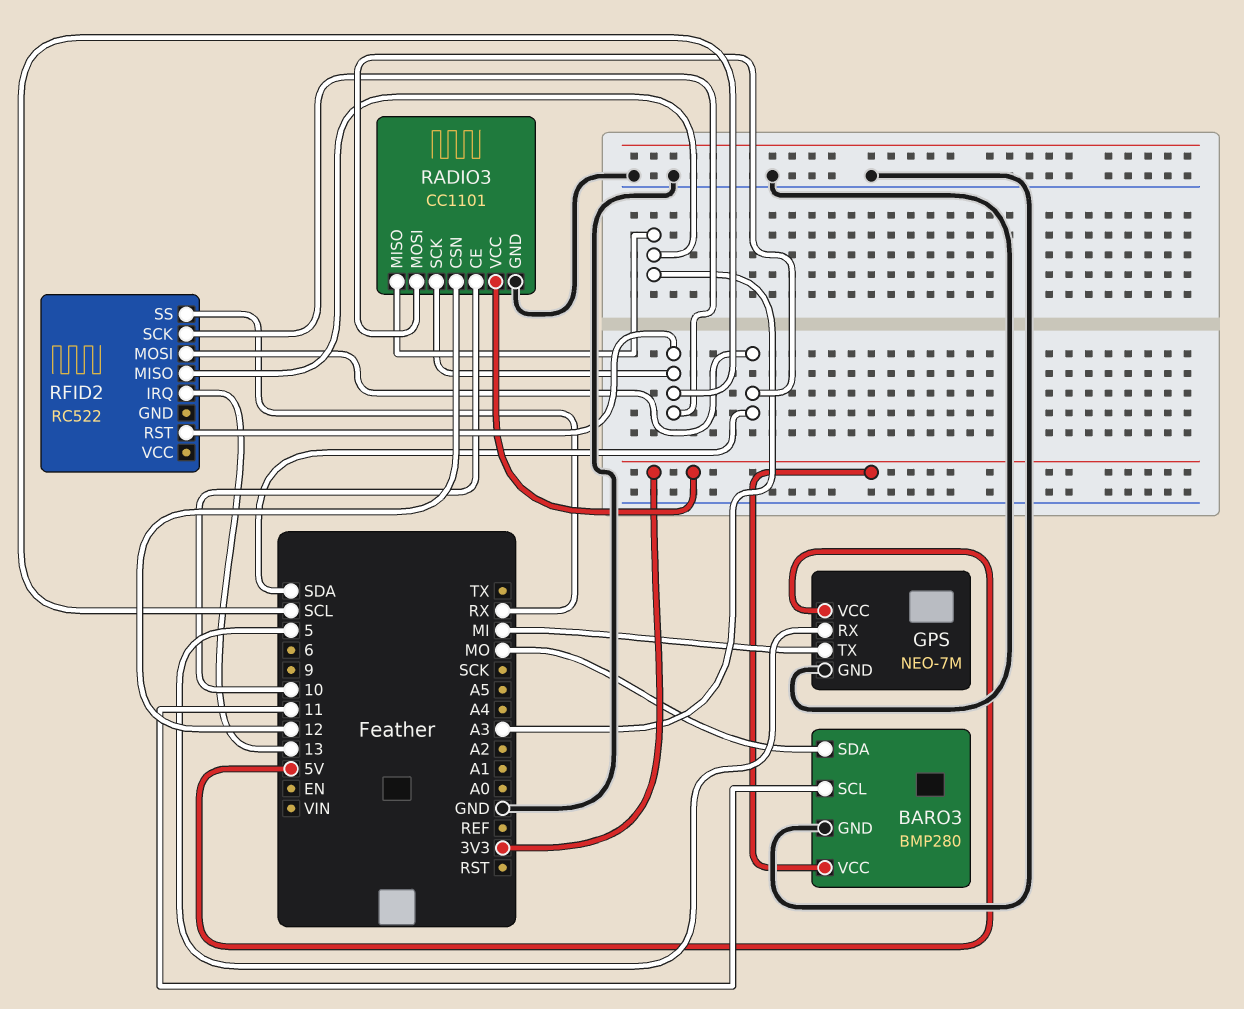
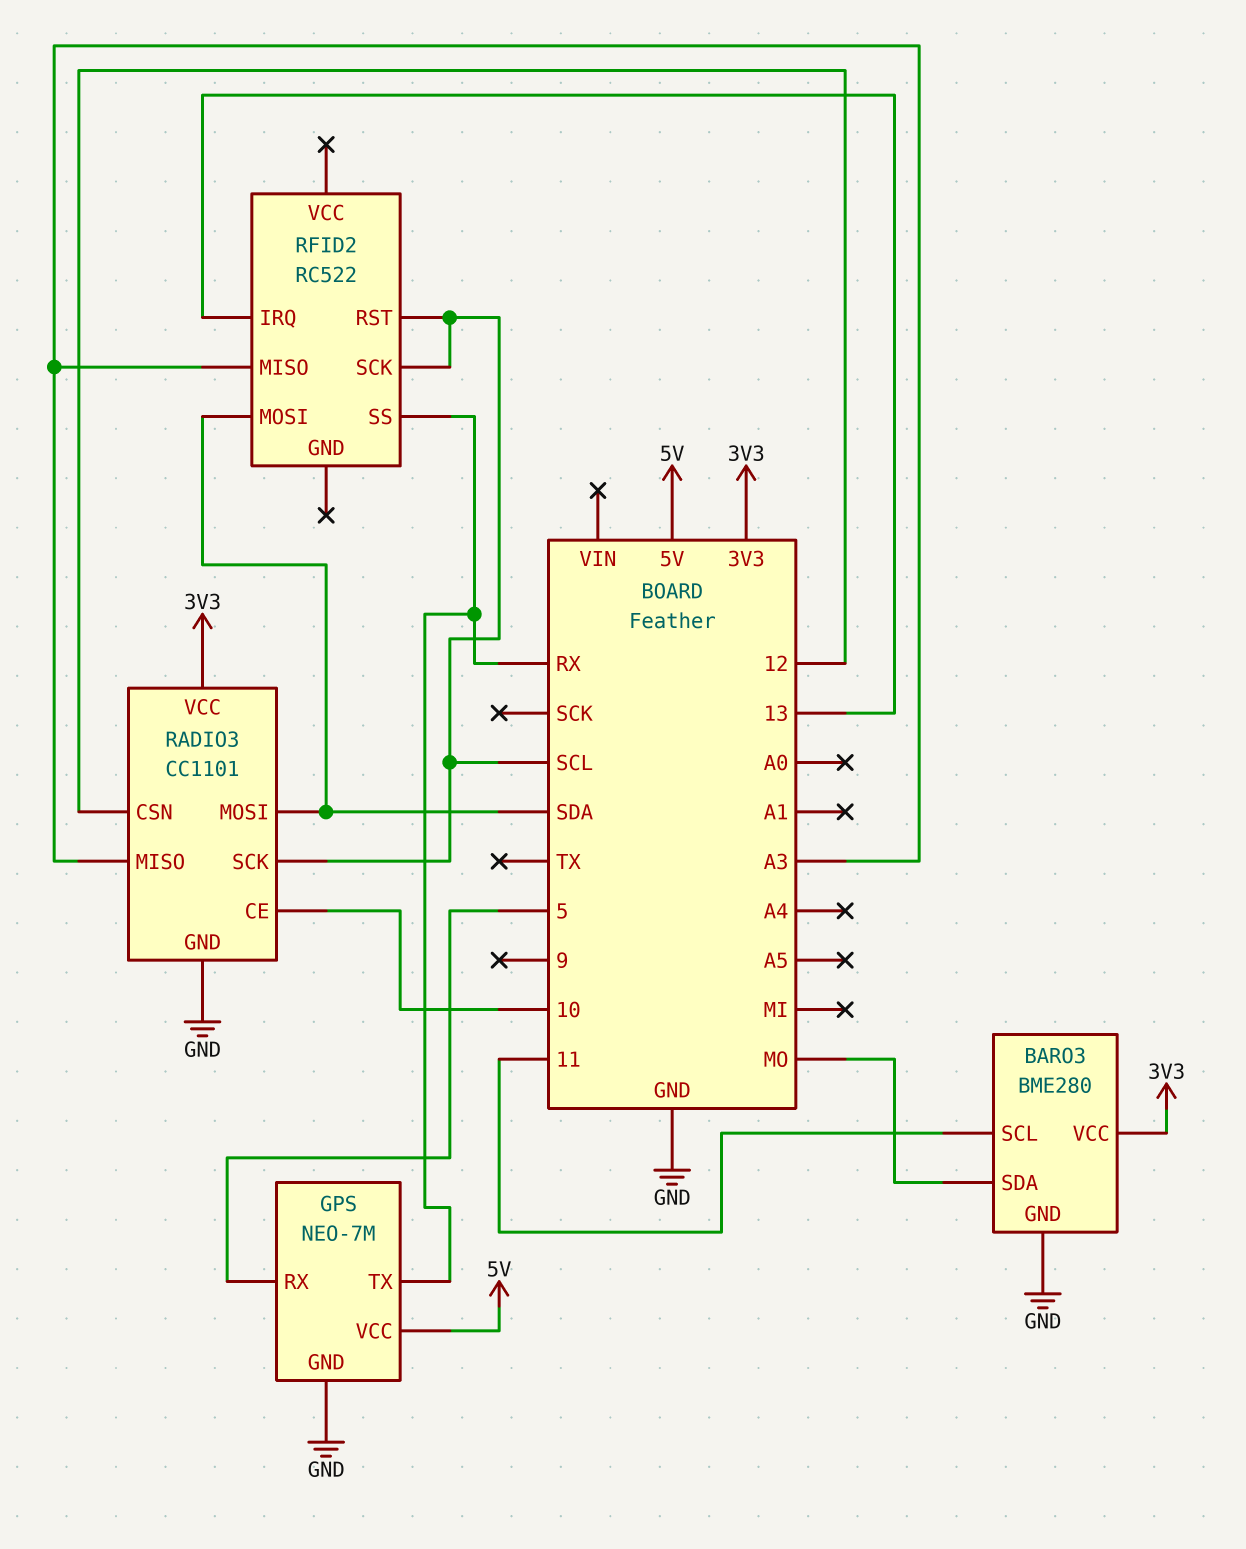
BARO3: BMP280 -> BME280
GPS pin TX: MI -> RX

